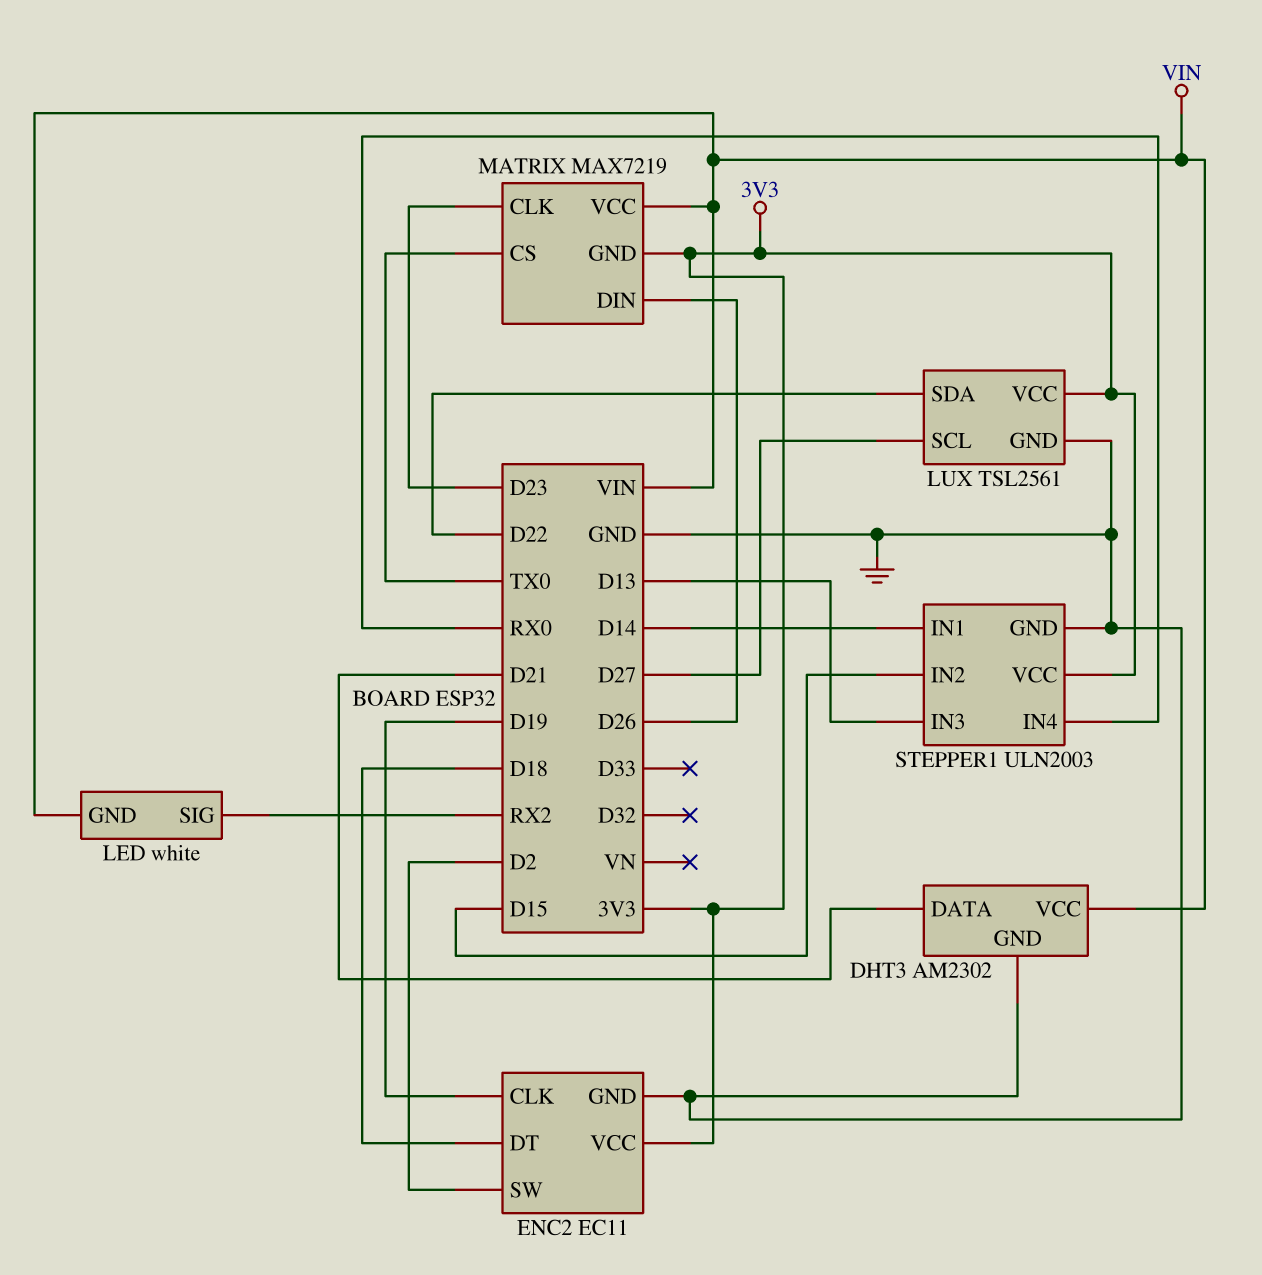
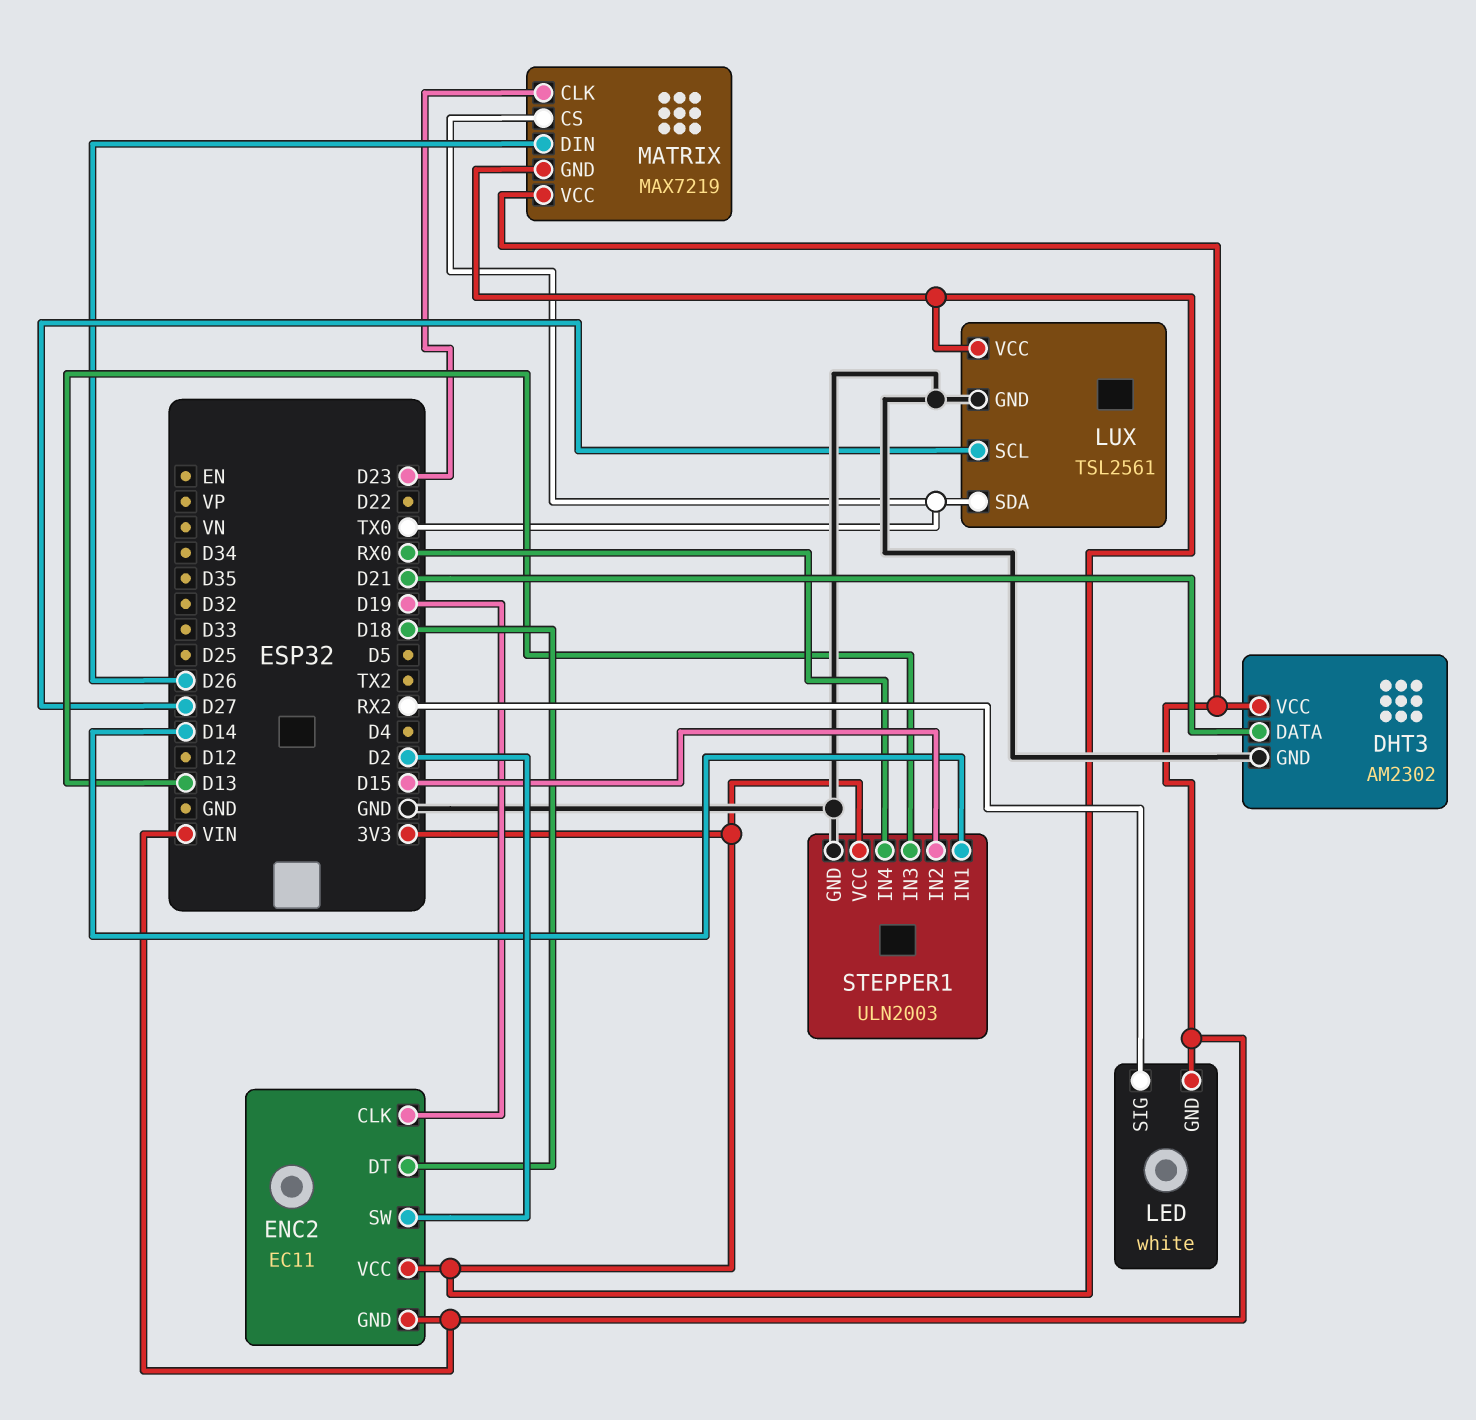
ENC2 pin GND: GND -> VIN
LUX pin SDA: D22 -> TX0

